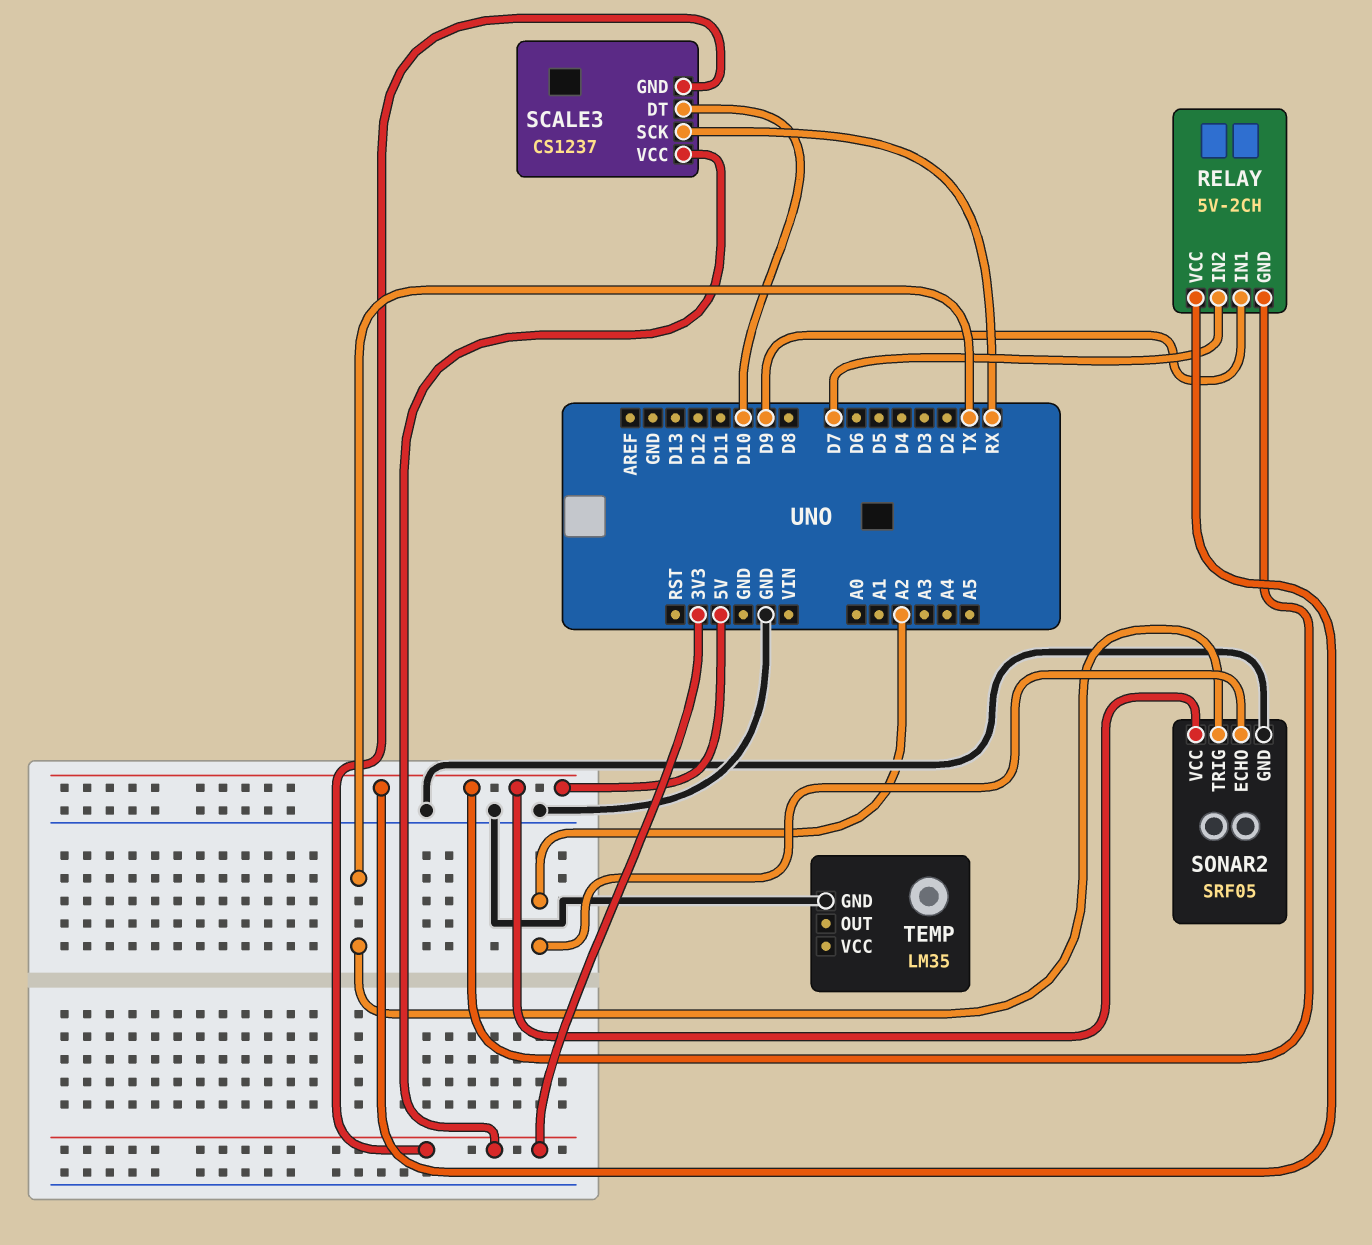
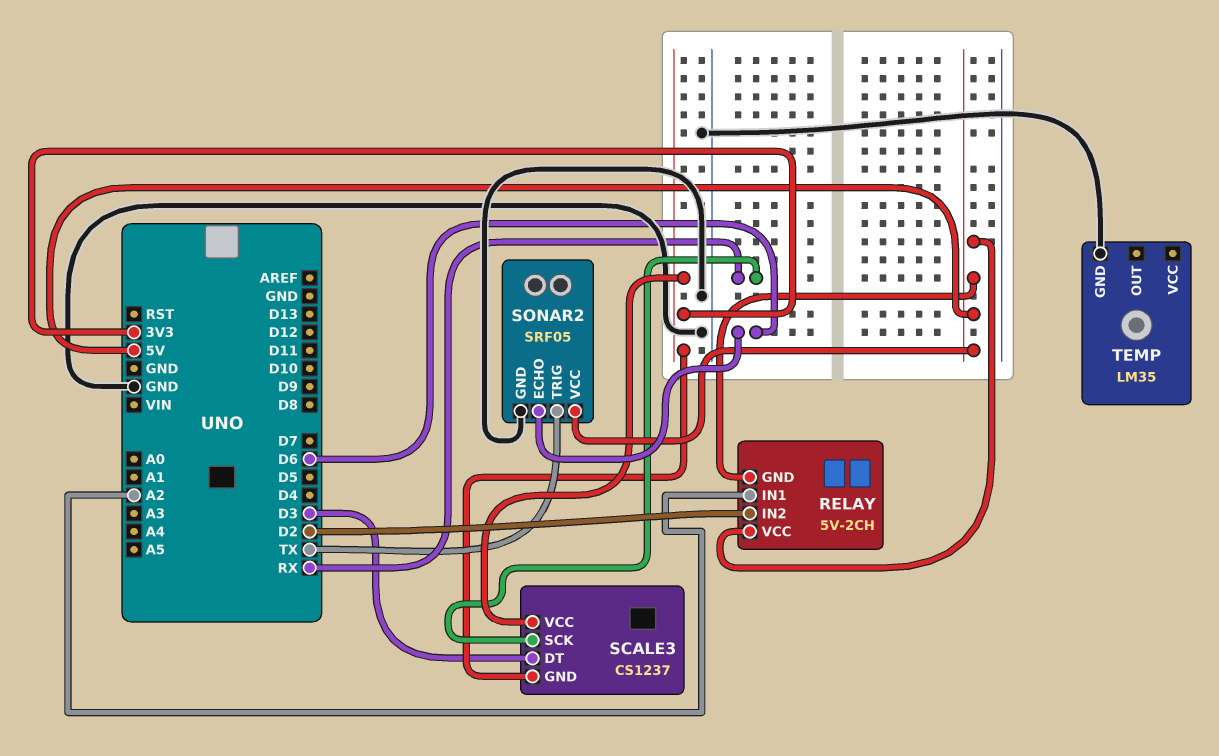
RELAY pin IN1: D9 -> A2
RELAY pin IN2: D7 -> D2
SCALE3 pin DT: D10 -> D3
SONAR2 pin ECHO: A2 -> D6

